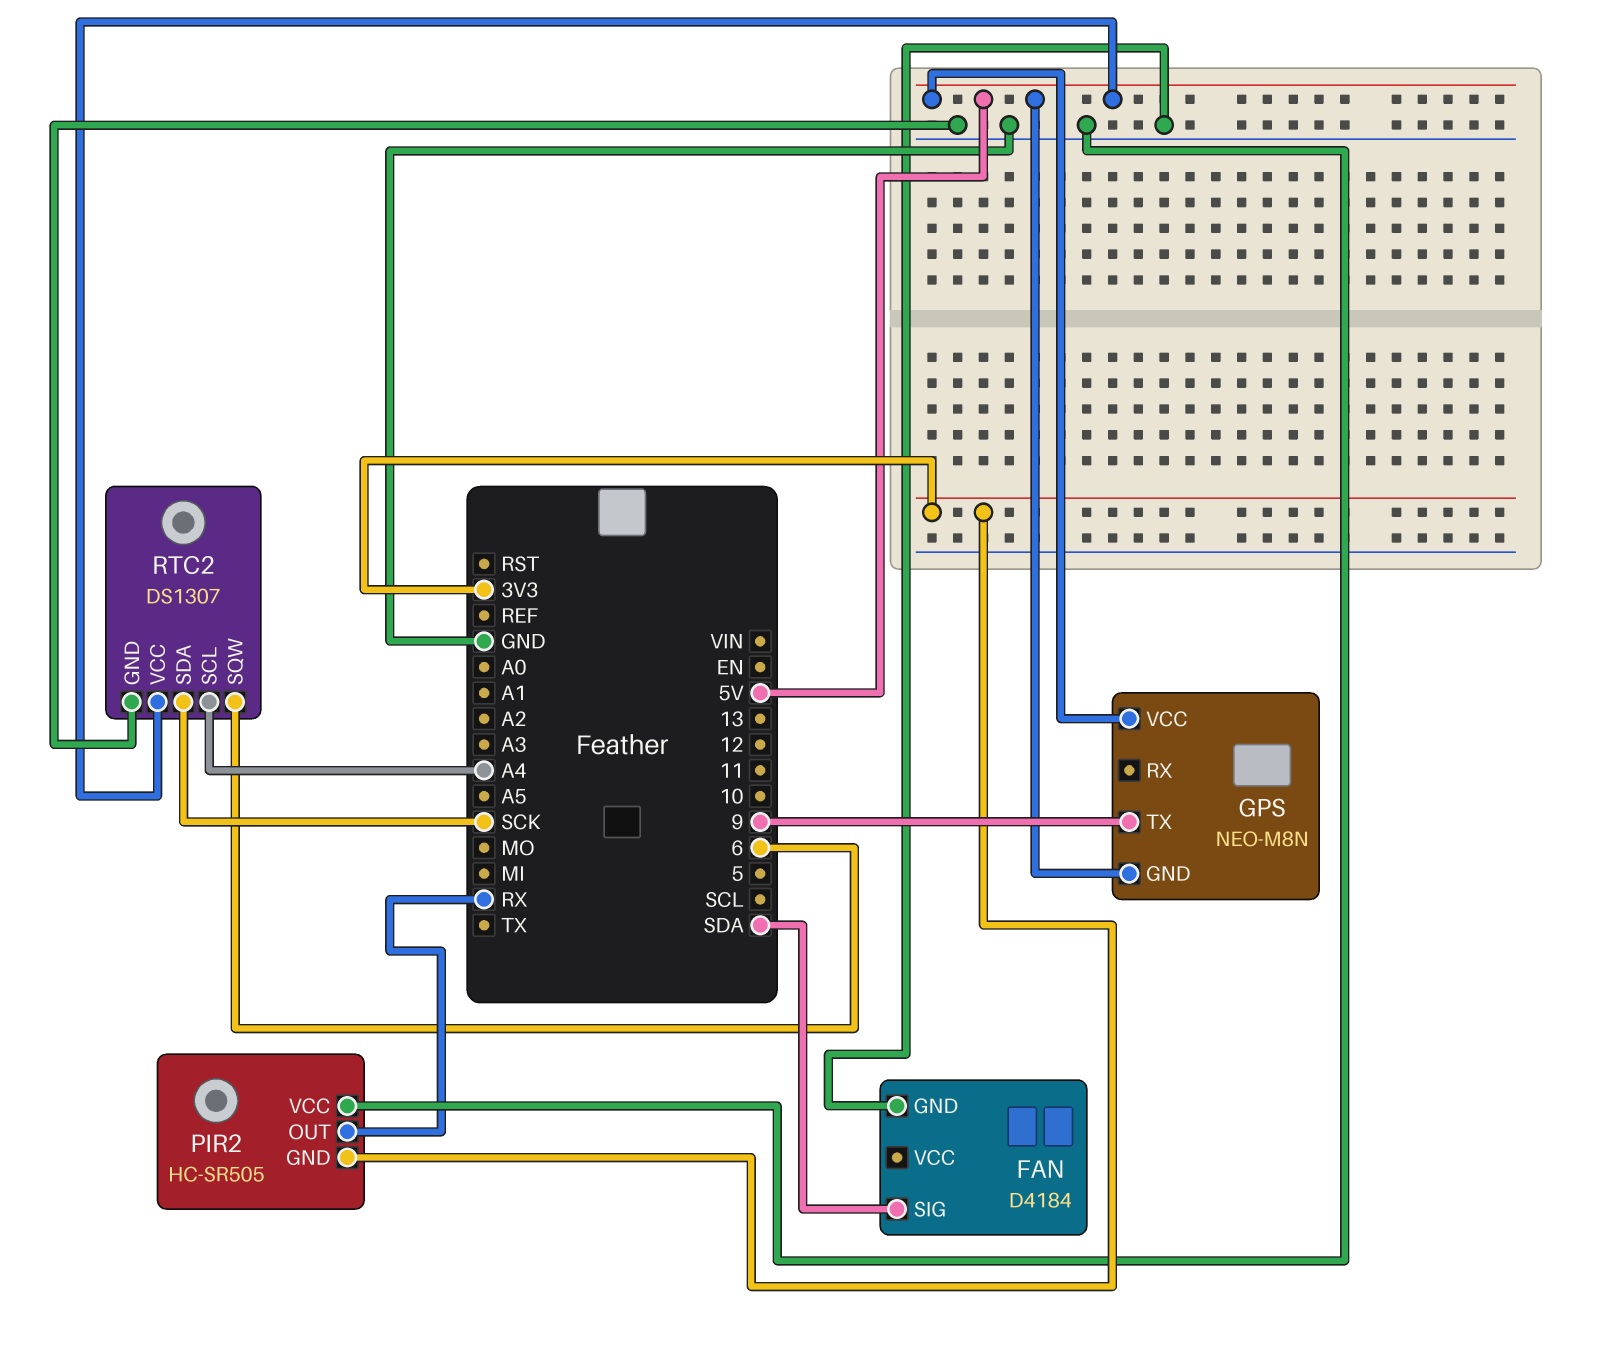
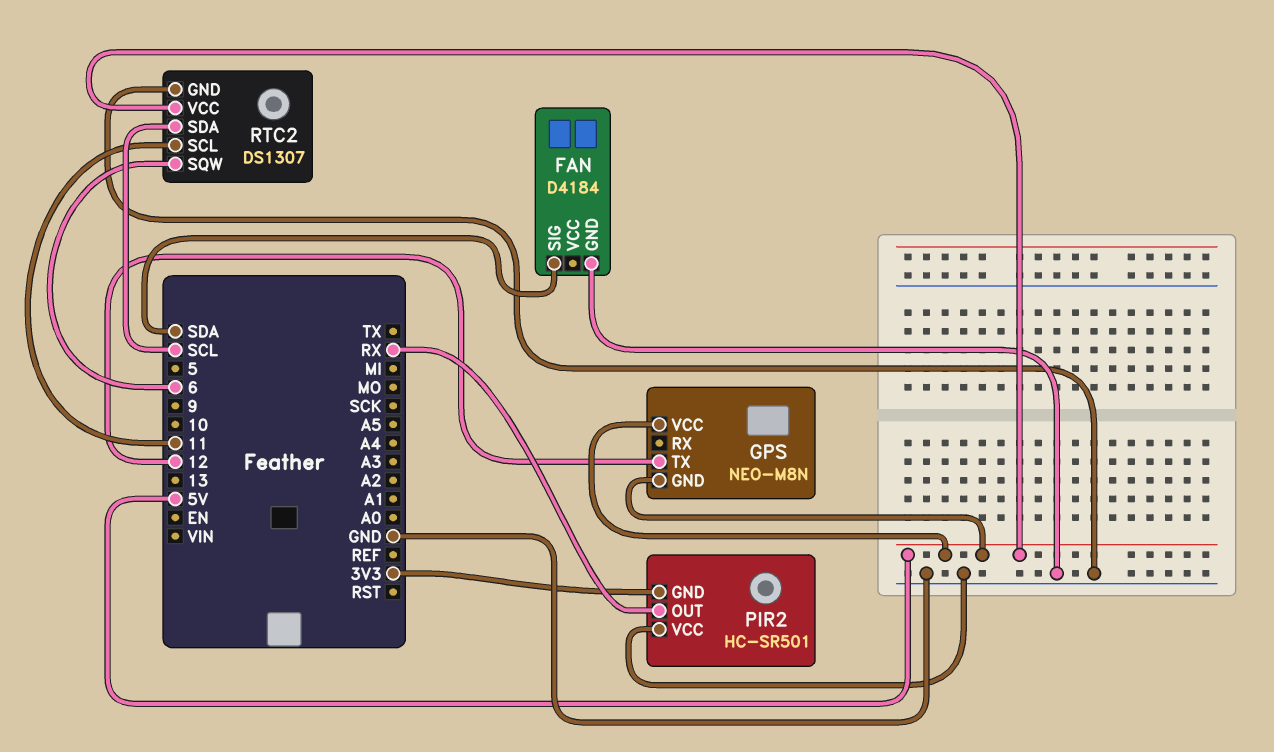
GPS pin TX: 9 -> 12
PIR2: HC-SR505 -> HC-SR501
RTC2 pin SCL: A4 -> 11
RTC2 pin SDA: SCK -> SCL

